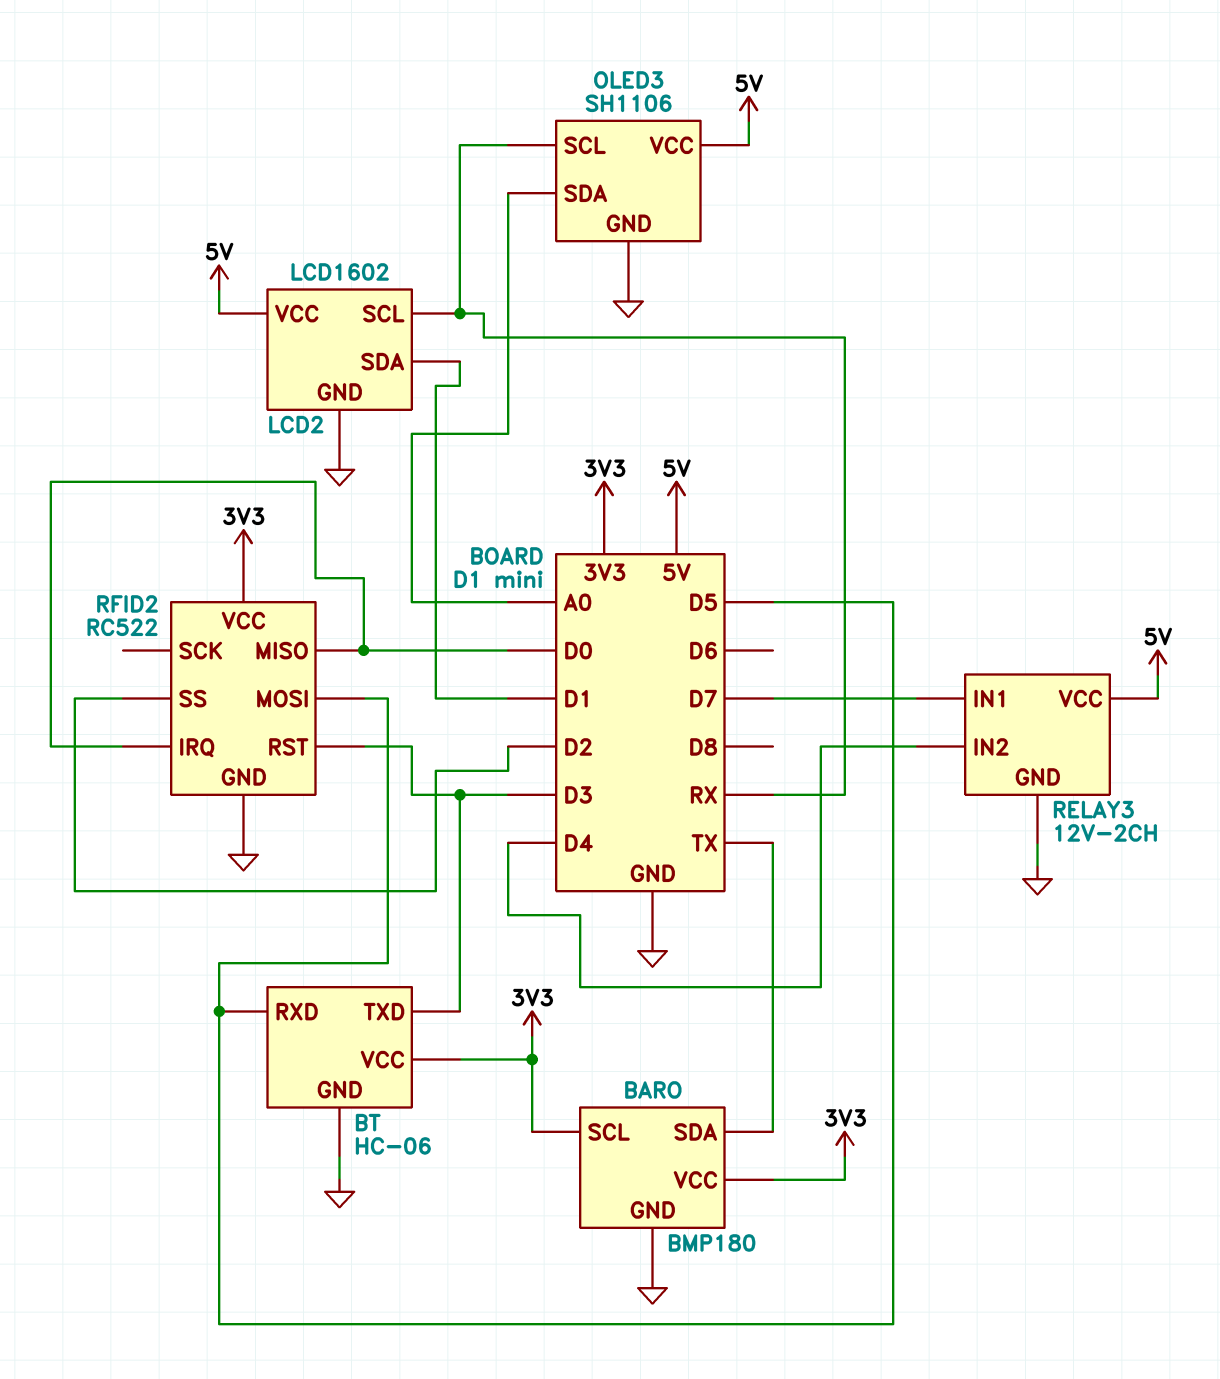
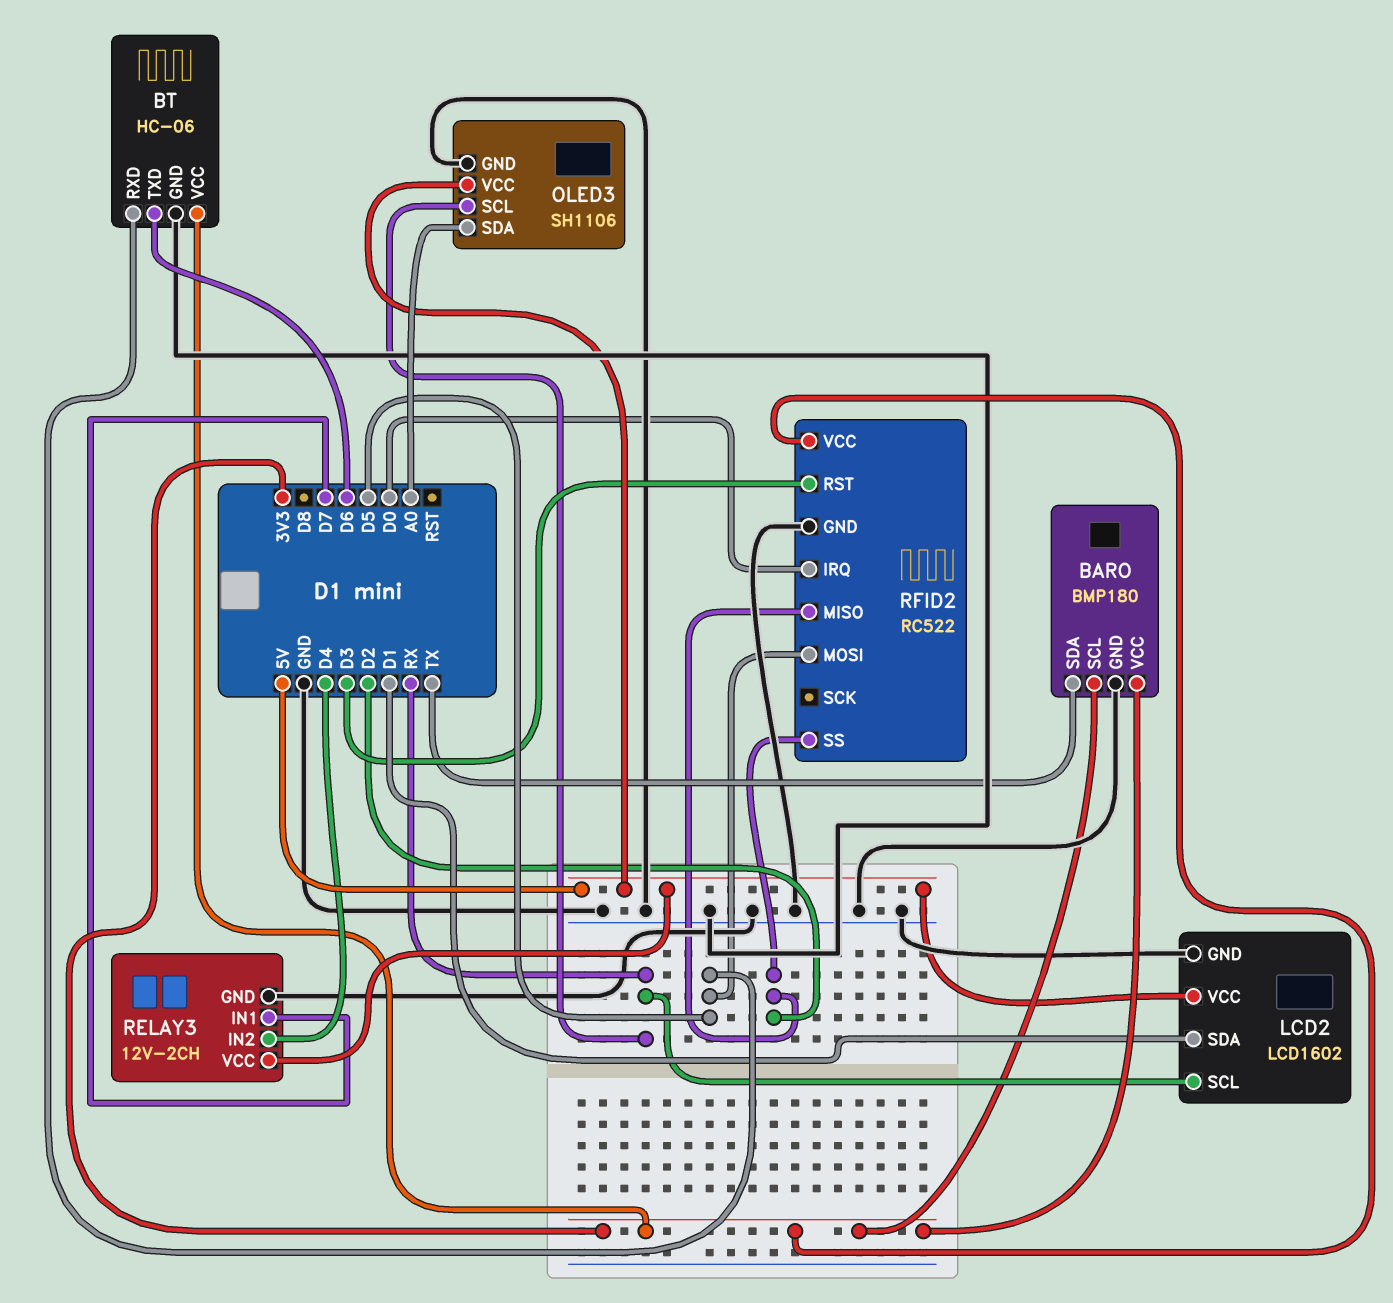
BT pin TXD: D3 -> D6
RFID2 pin MISO: D0 -> D2

